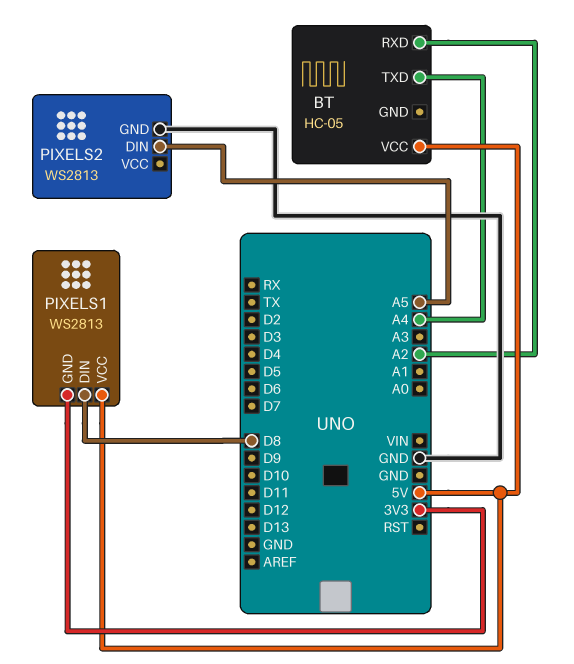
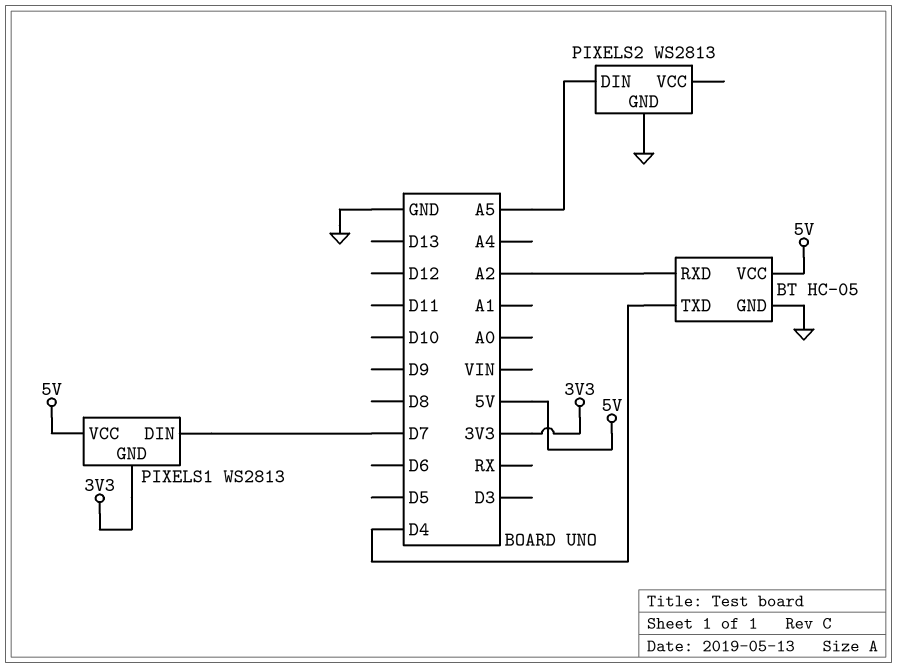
BT pin GND: none -> GND
BT pin TXD: A4 -> D4
PIXELS1 pin DIN: D8 -> D7

